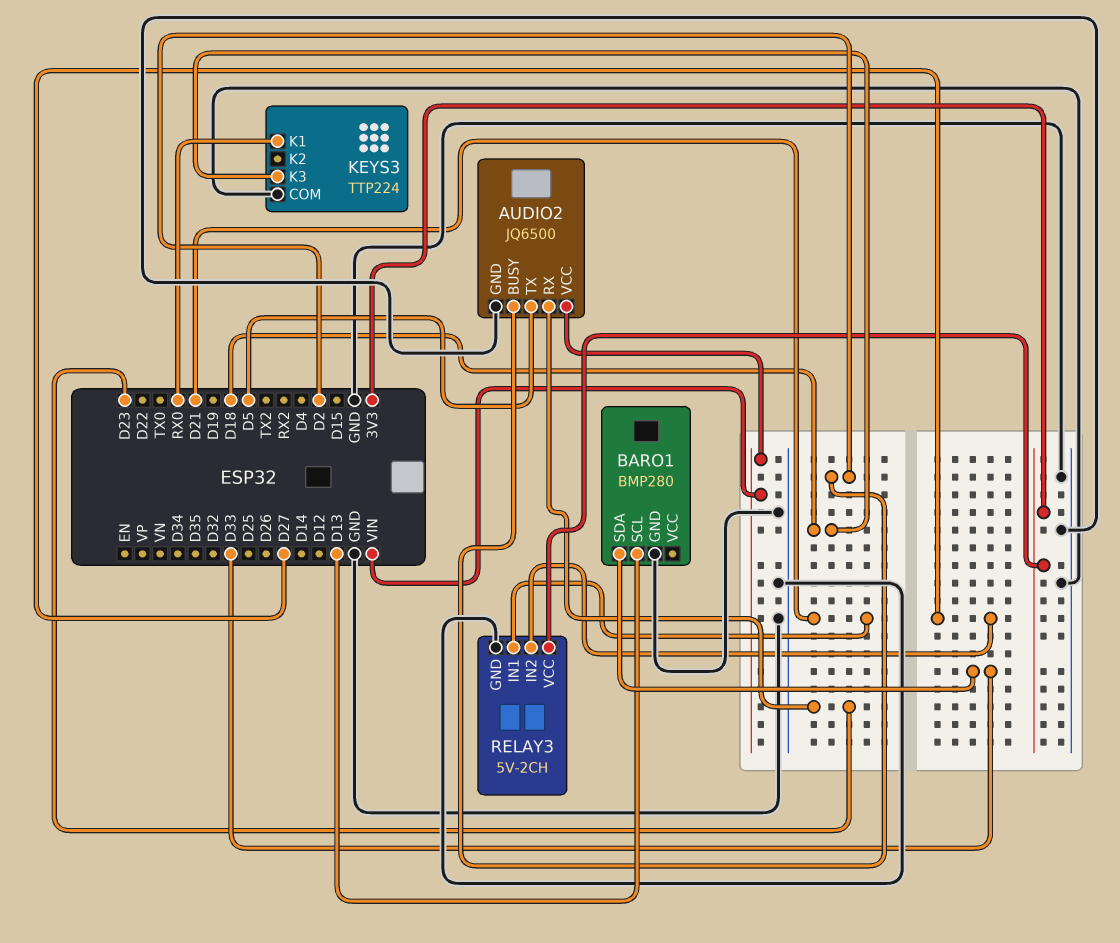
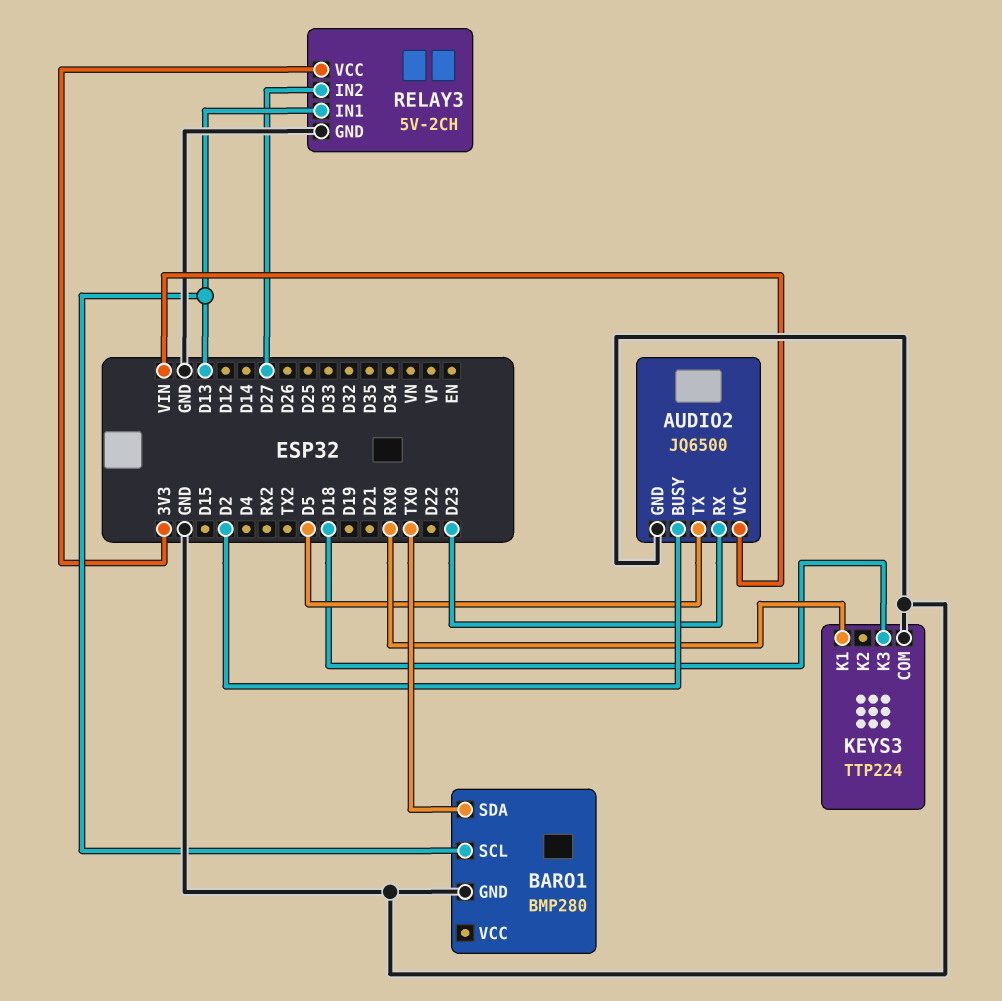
BARO1 pin SDA: D33 -> TX0
RELAY3 pin IN1: D21 -> D13

